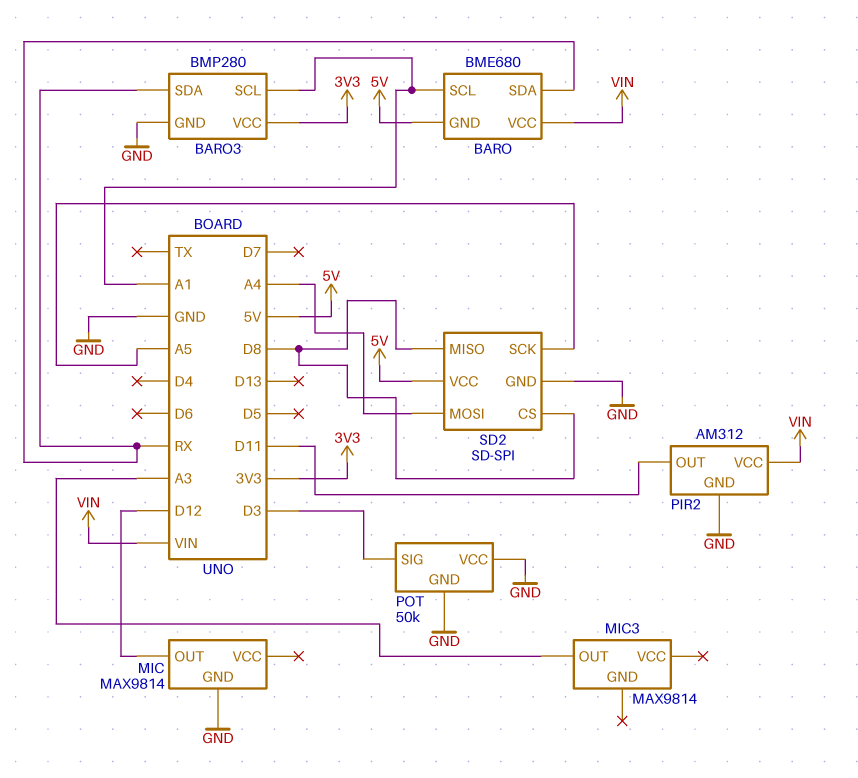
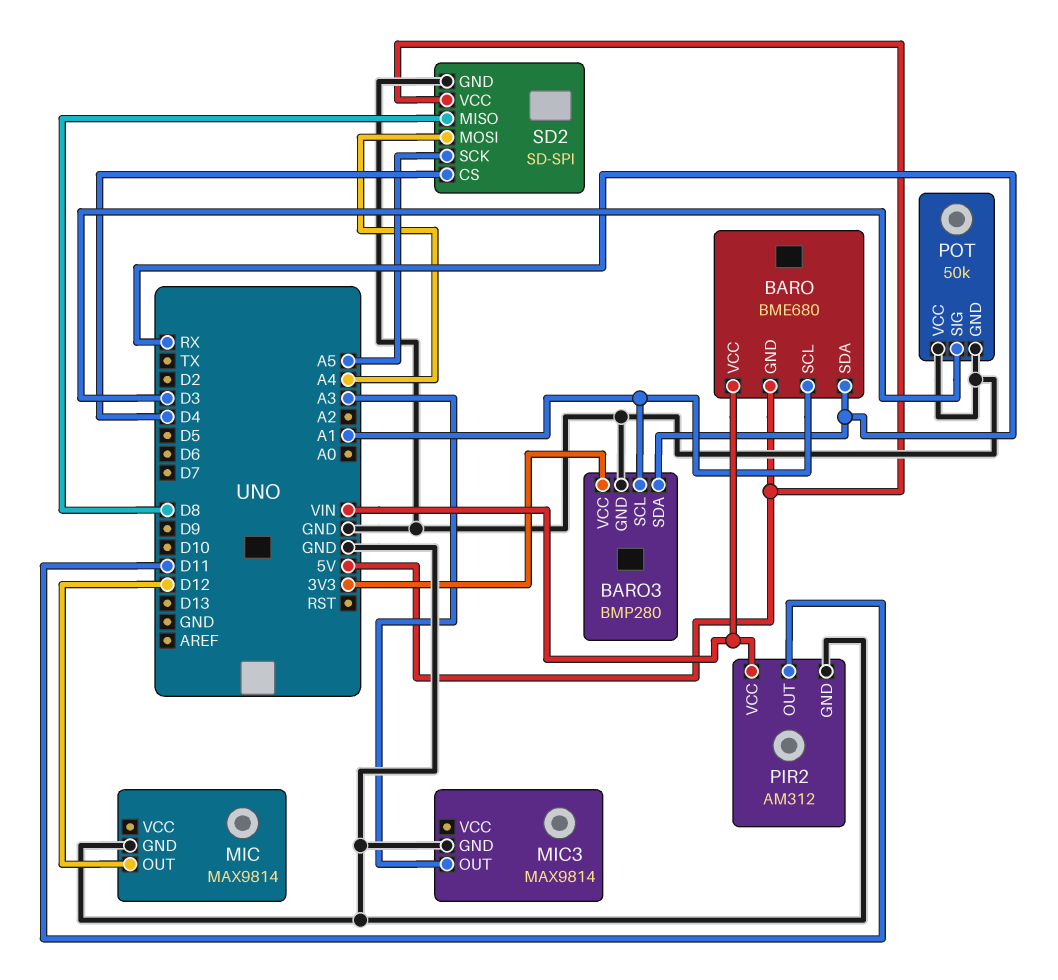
MIC3 pin GND: none -> GND
SD2 pin CS: D8 -> D4

